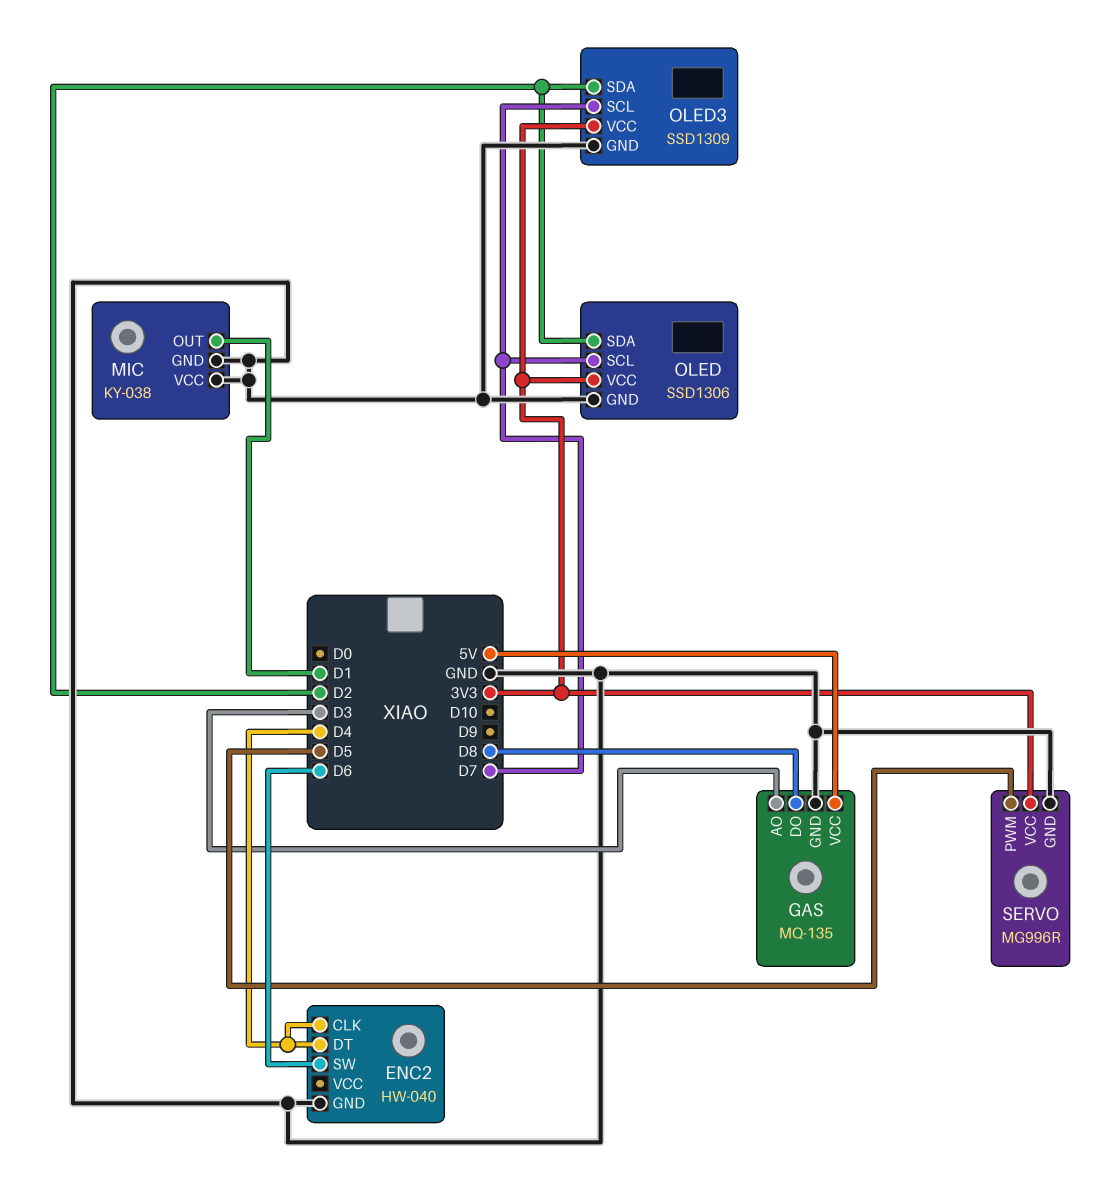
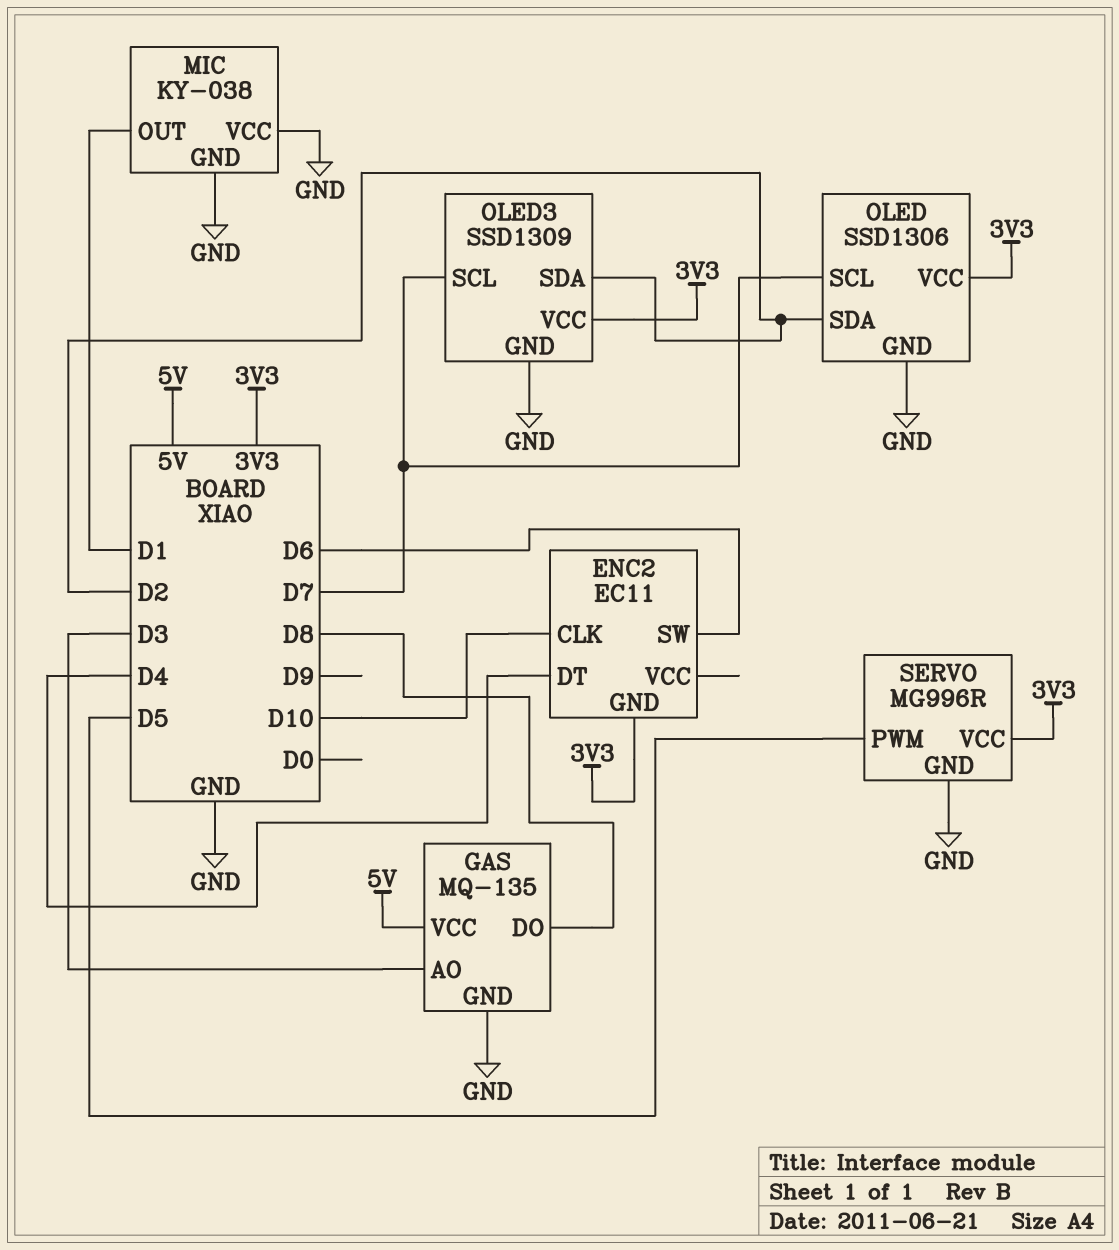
ENC2: HW-040 -> EC11
ENC2 pin CLK: D4 -> D10
ENC2 pin GND: GND -> 3V3

